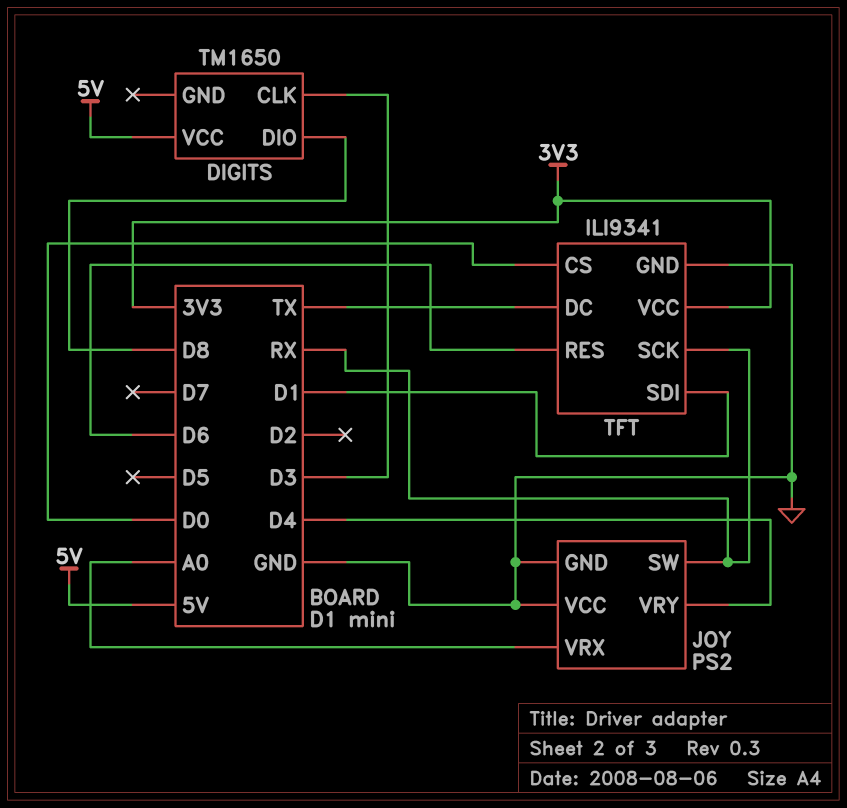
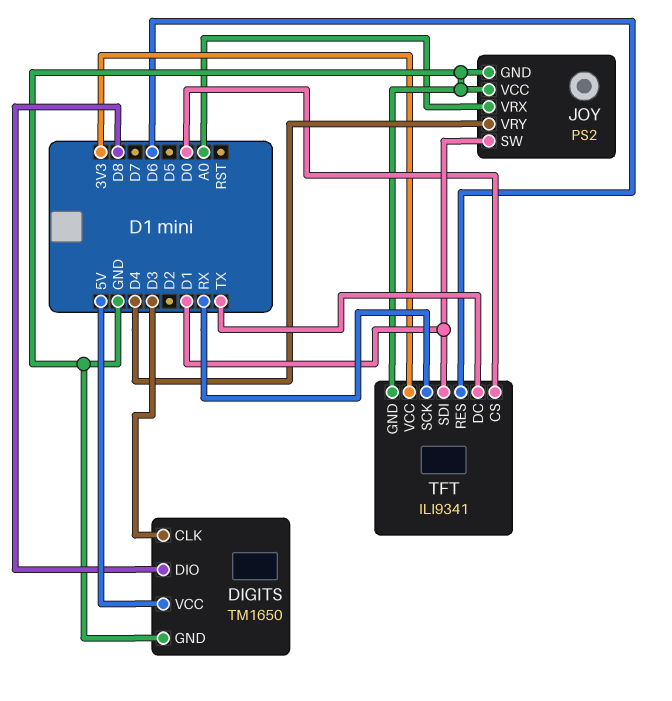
DIGITS pin GND: none -> GND
JOY pin SW: RX -> D1

